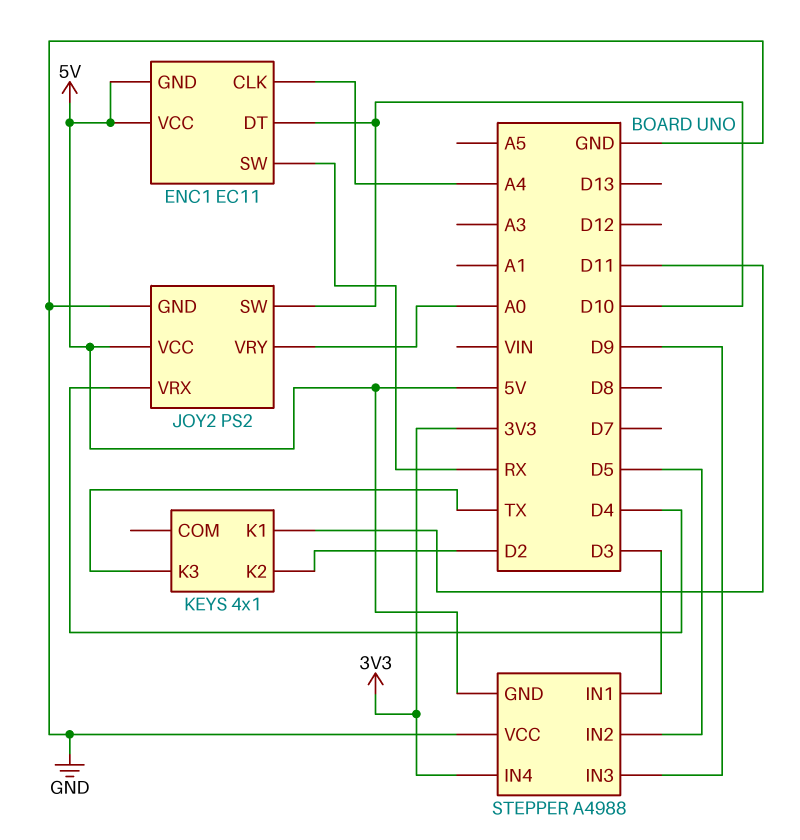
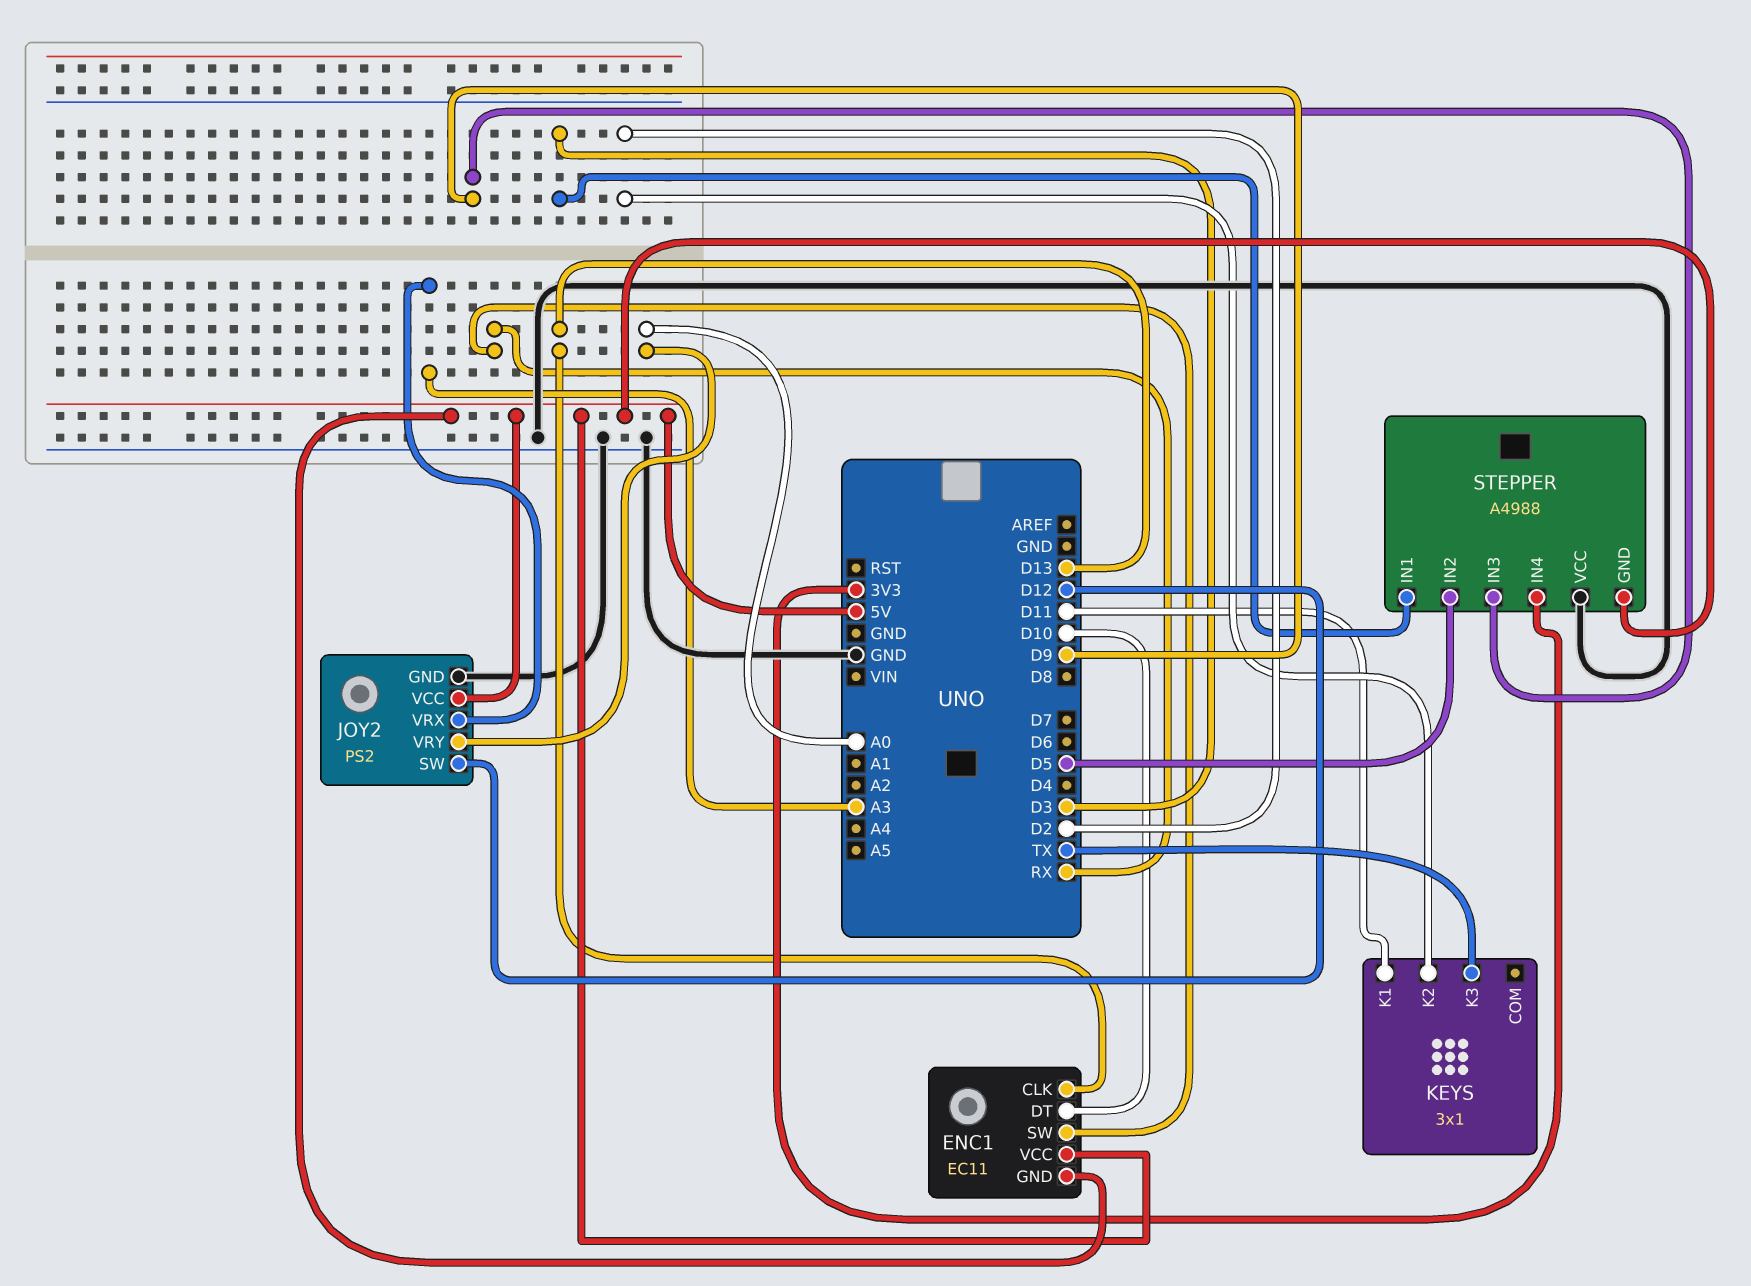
ENC1 pin CLK: A4 -> D13
JOY2 pin SW: D10 -> D12
JOY2 pin VRX: D4 -> A3
KEYS: 4x1 -> 3x1

